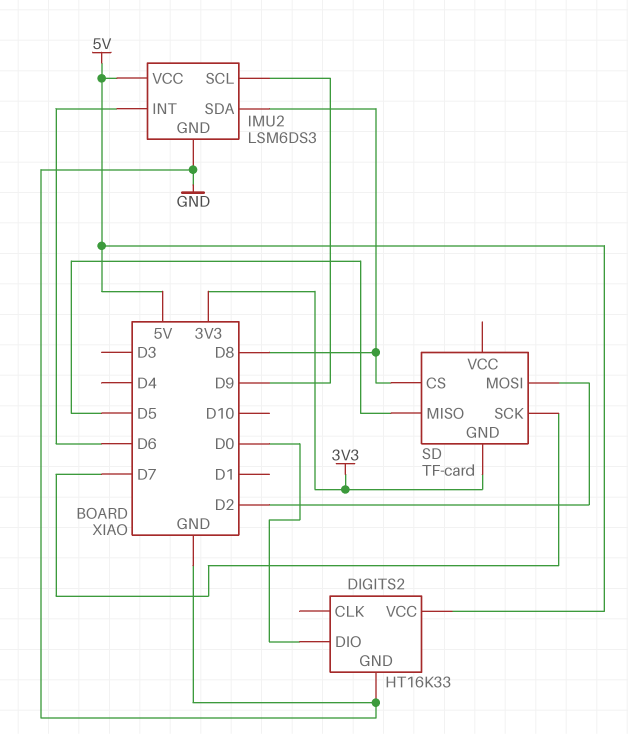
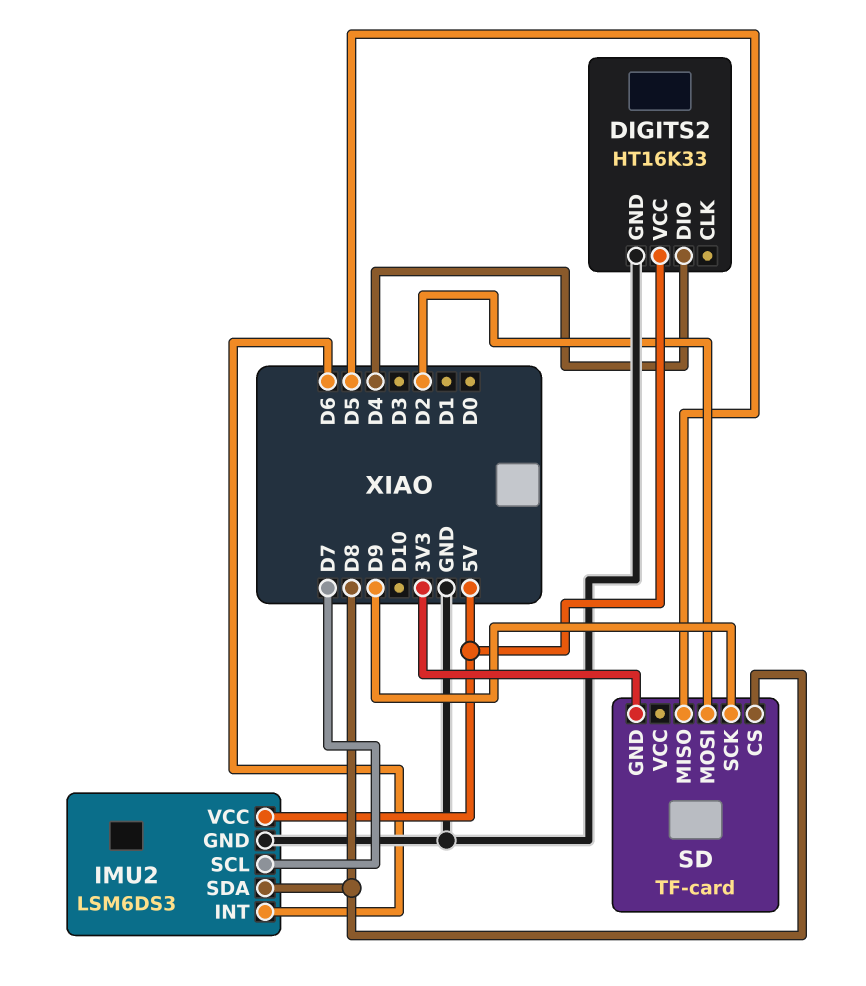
DIGITS2 pin DIO: D0 -> D4
IMU2 pin SCL: D9 -> D7
SD pin SCK: D7 -> D9

